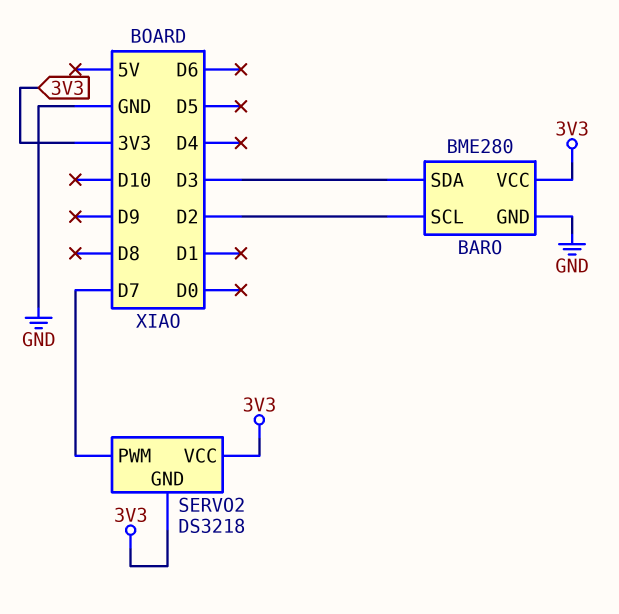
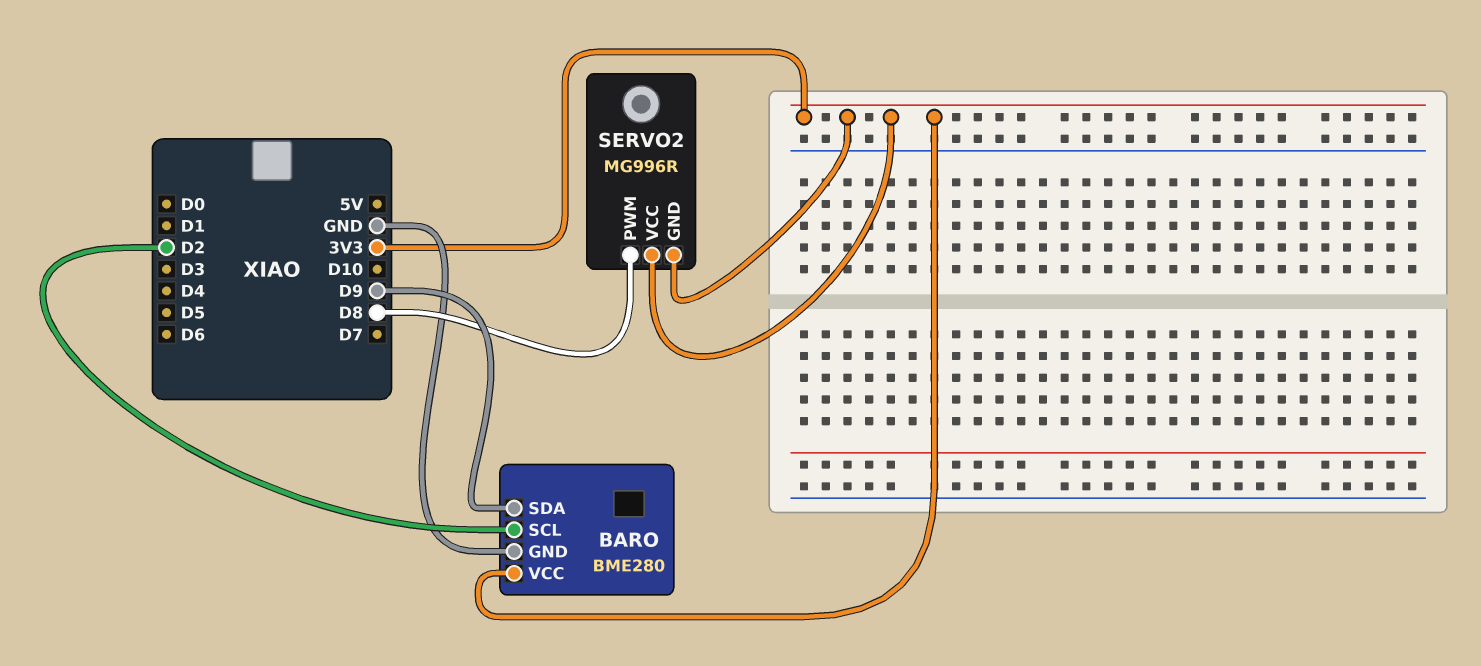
BARO pin SDA: D3 -> D9
SERVO2: DS3218 -> MG996R
SERVO2 pin PWM: D7 -> D8

